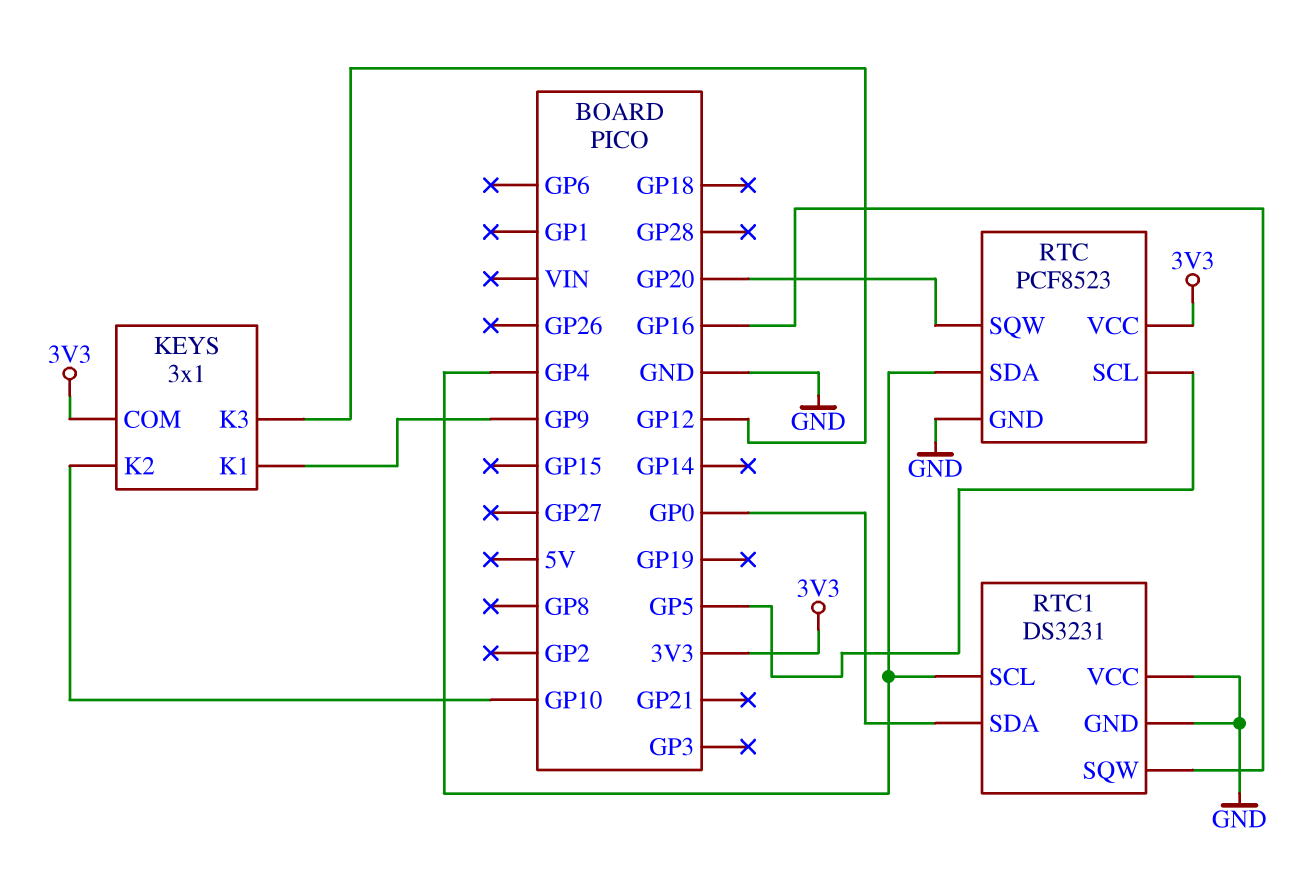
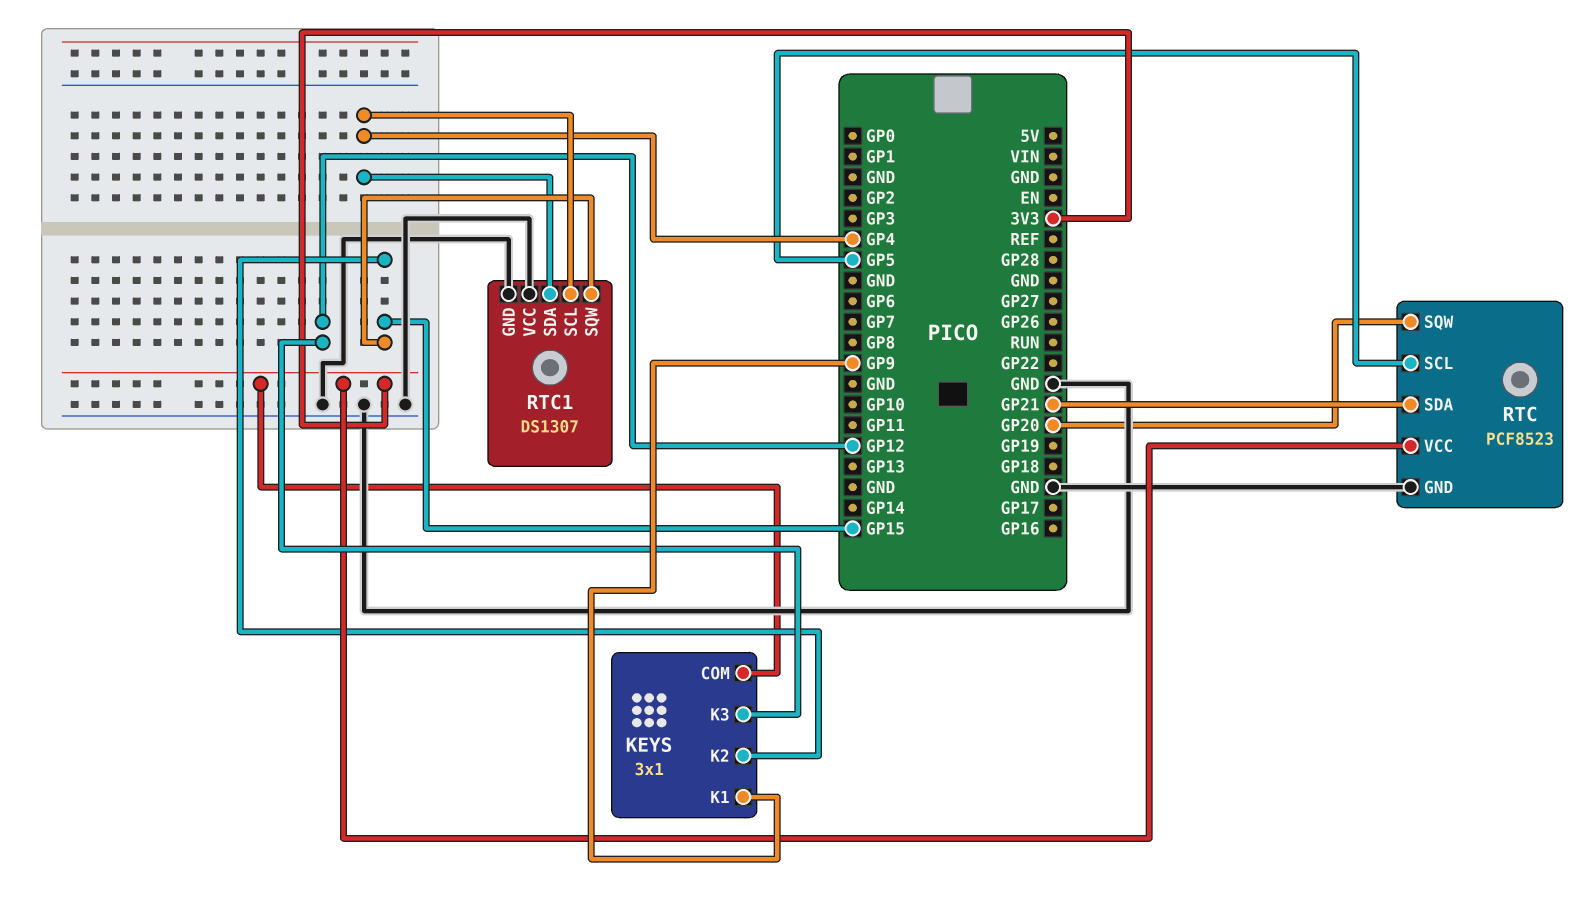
KEYS pin K2: GP10 -> GP15
RTC pin SDA: GP4 -> GP21
RTC1: DS3231 -> DS1307
RTC1 pin SDA: GP0 -> GP4
RTC1 pin SQW: GP16 -> GP15

